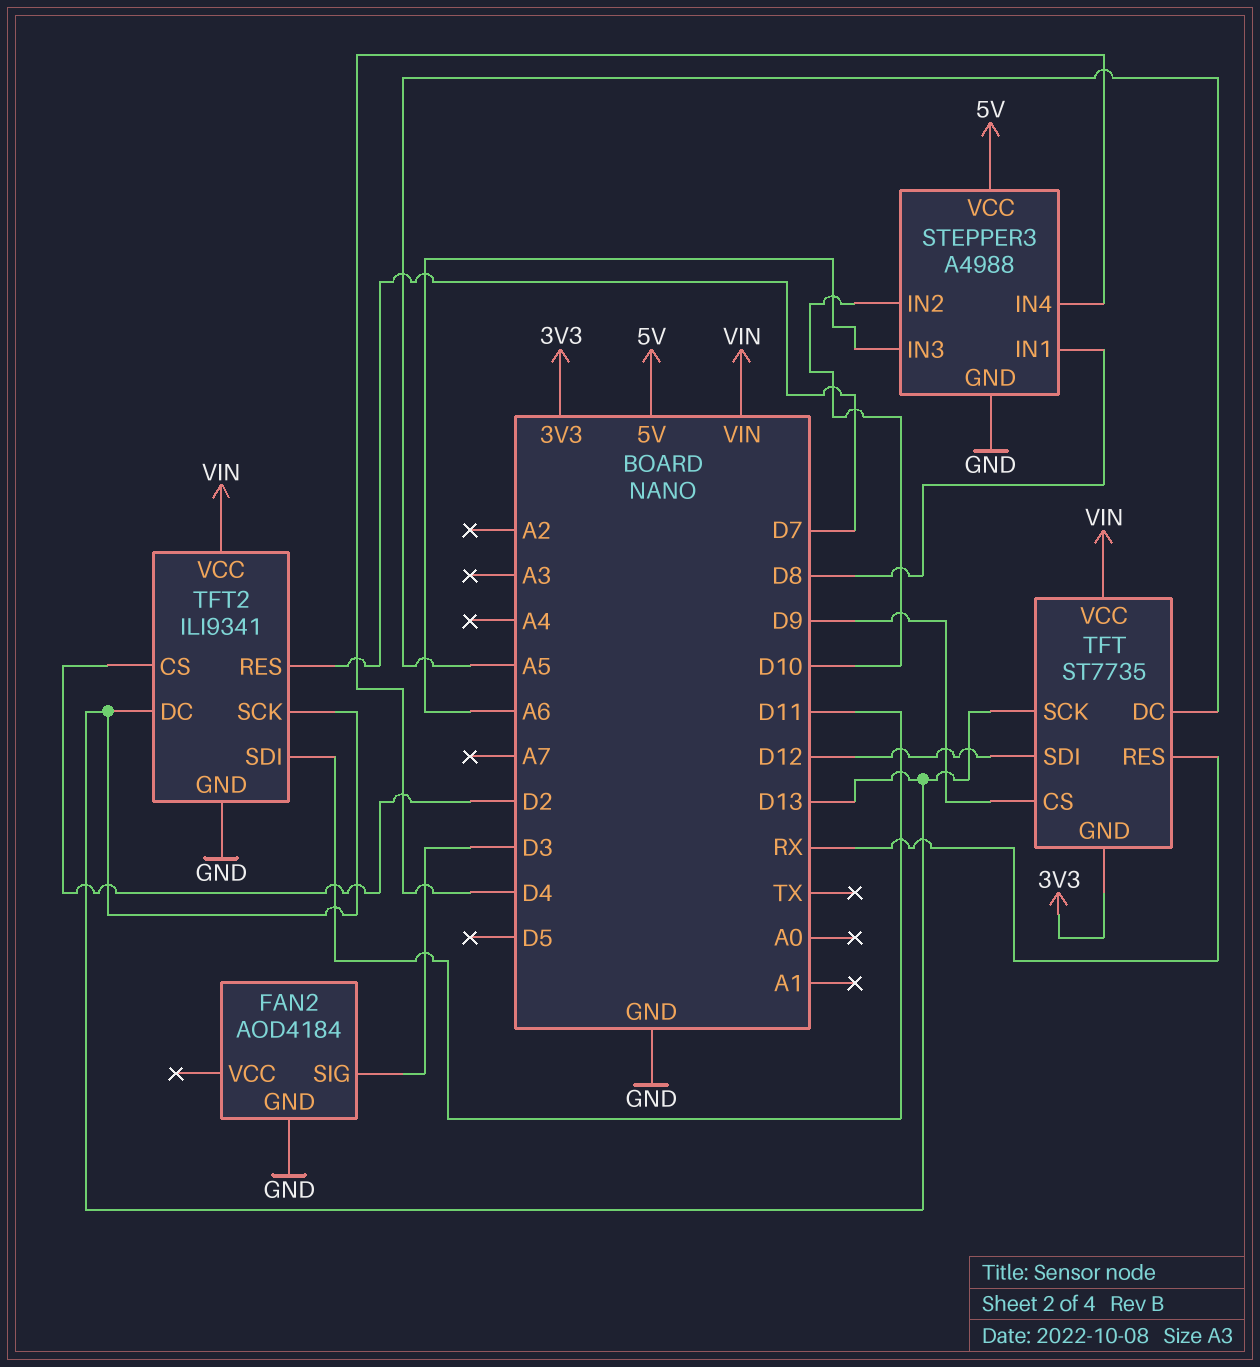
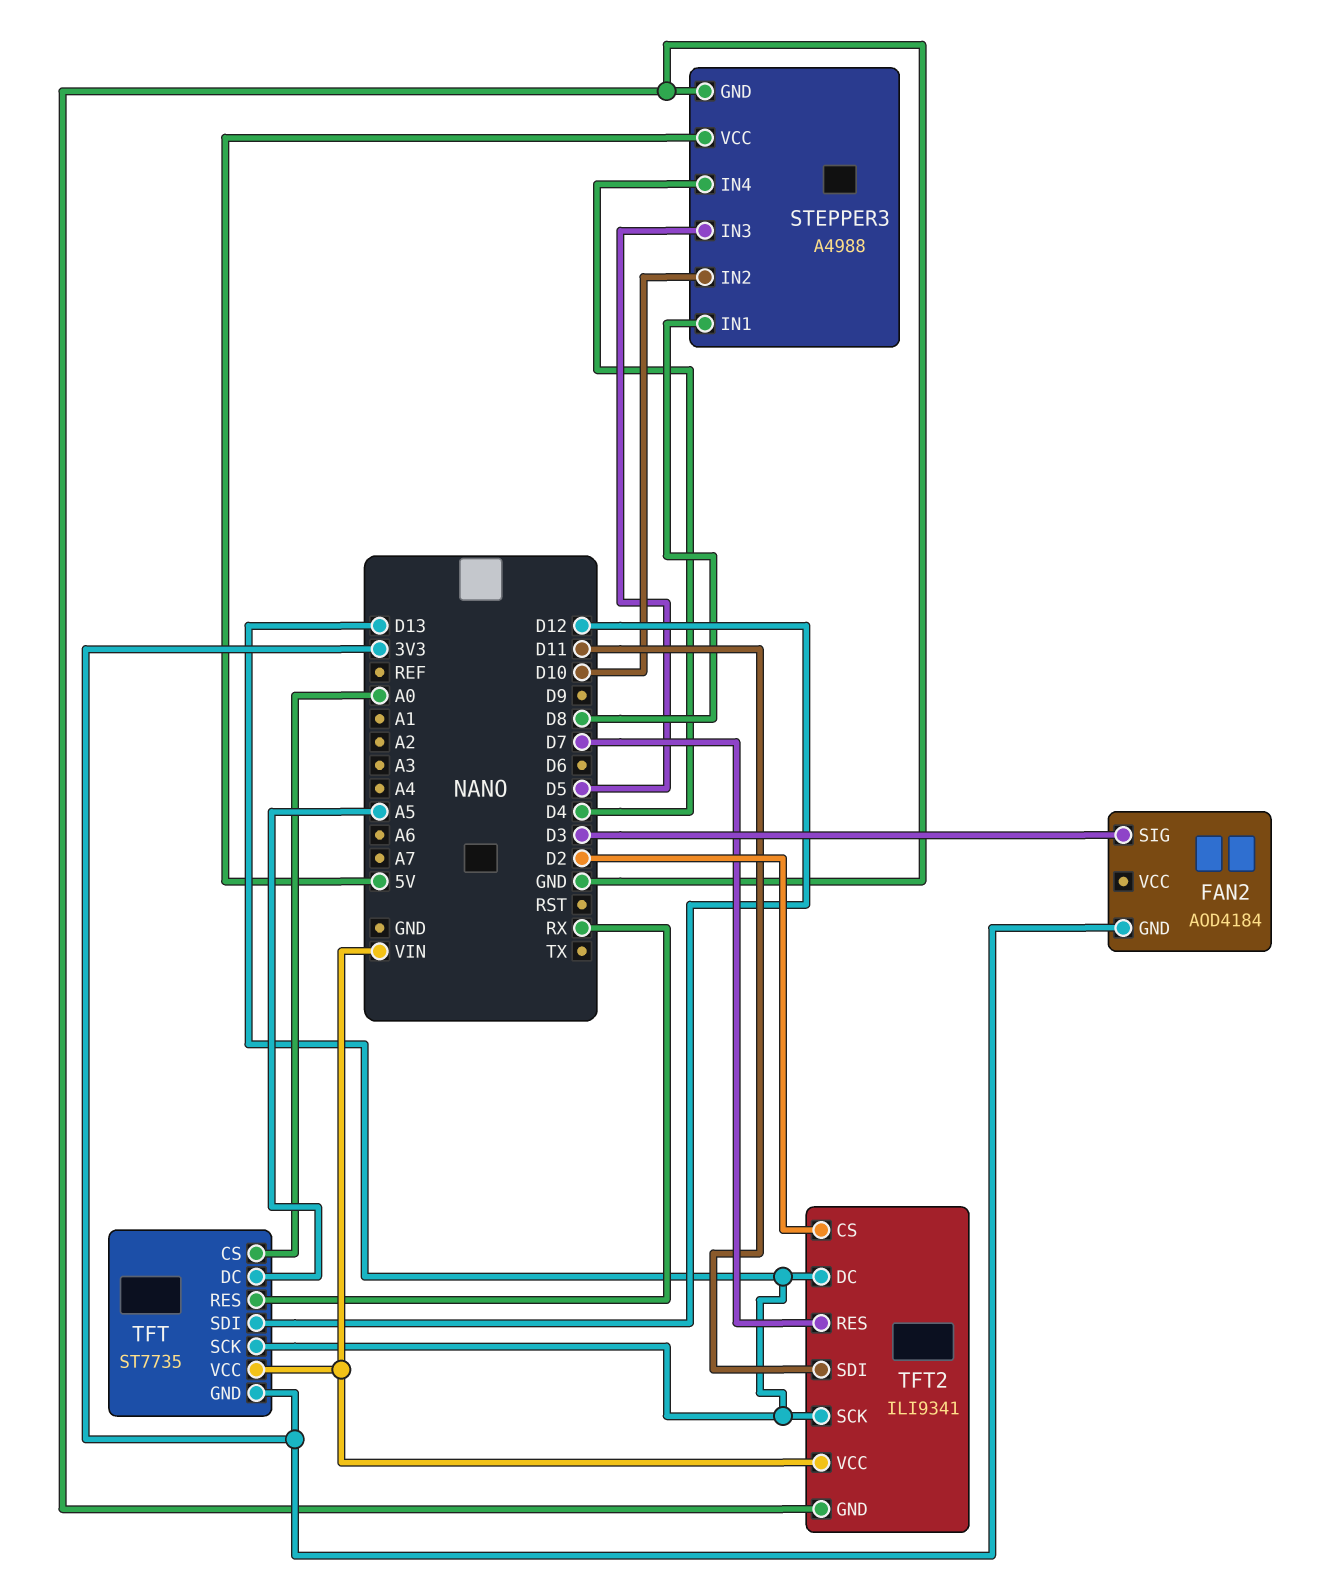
FAN2 pin GND: GND -> 3V3
STEPPER3 pin IN3: A6 -> D5
TFT pin CS: D9 -> A0

